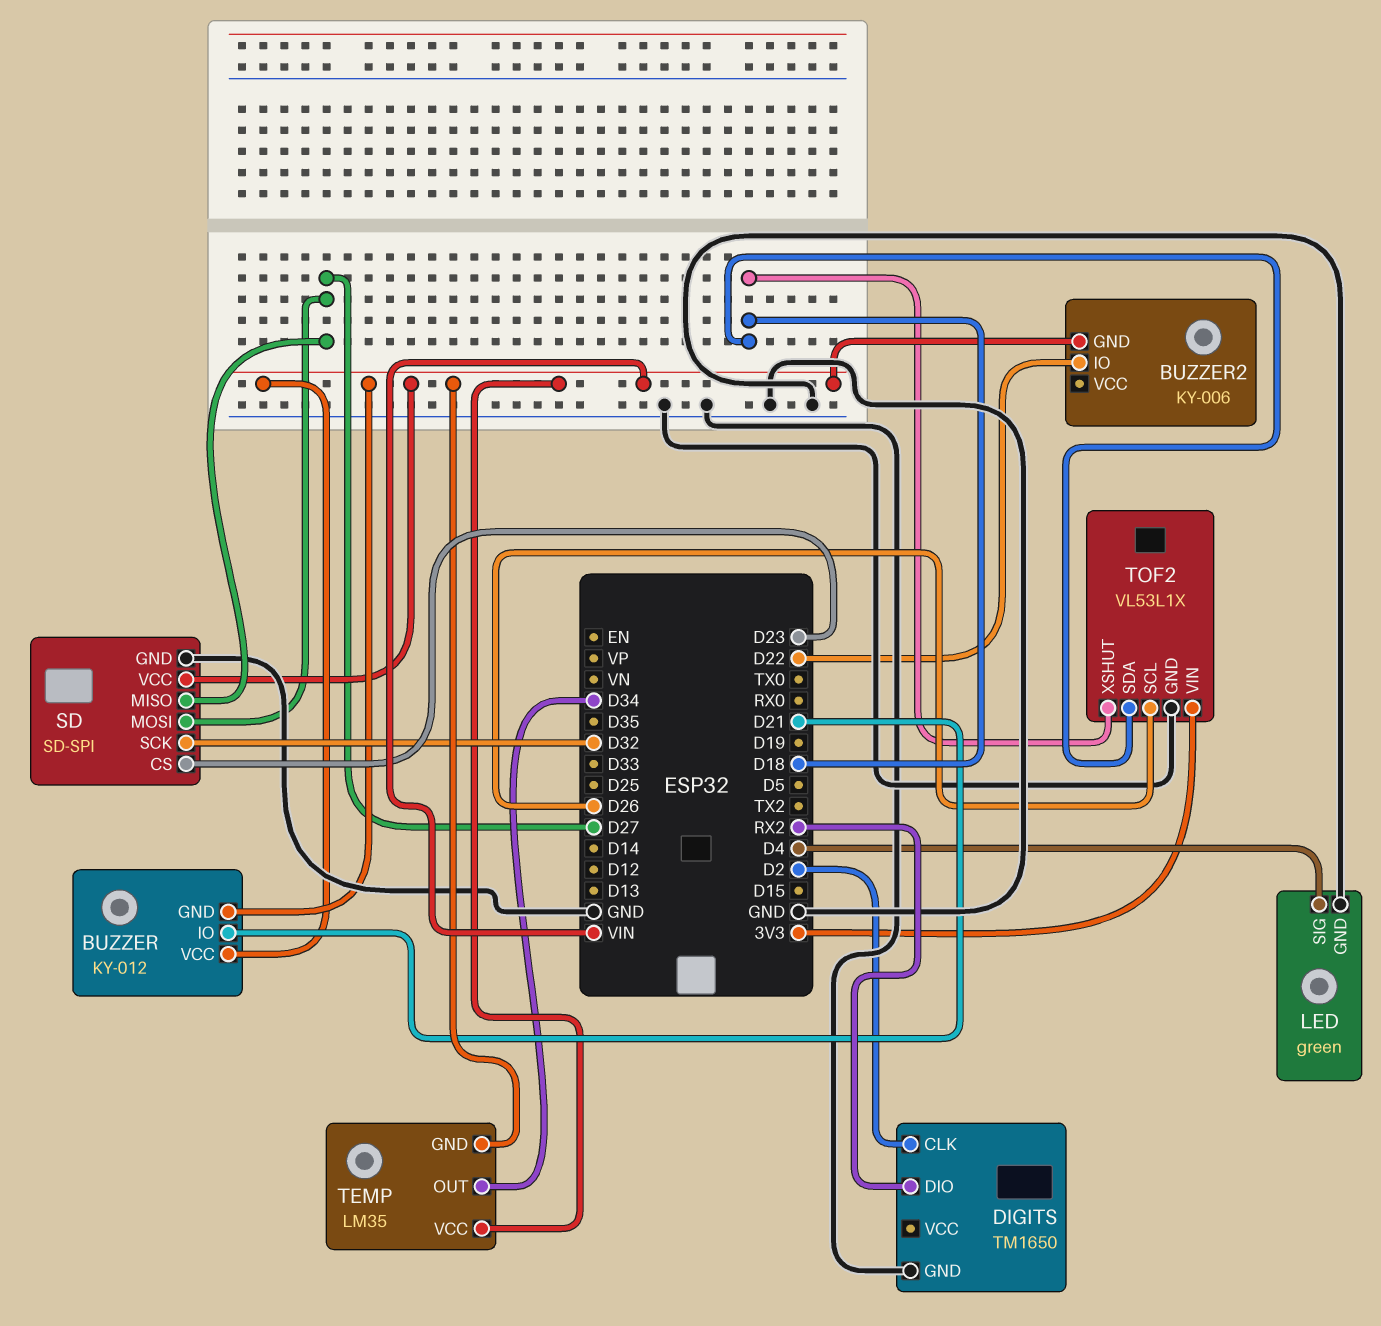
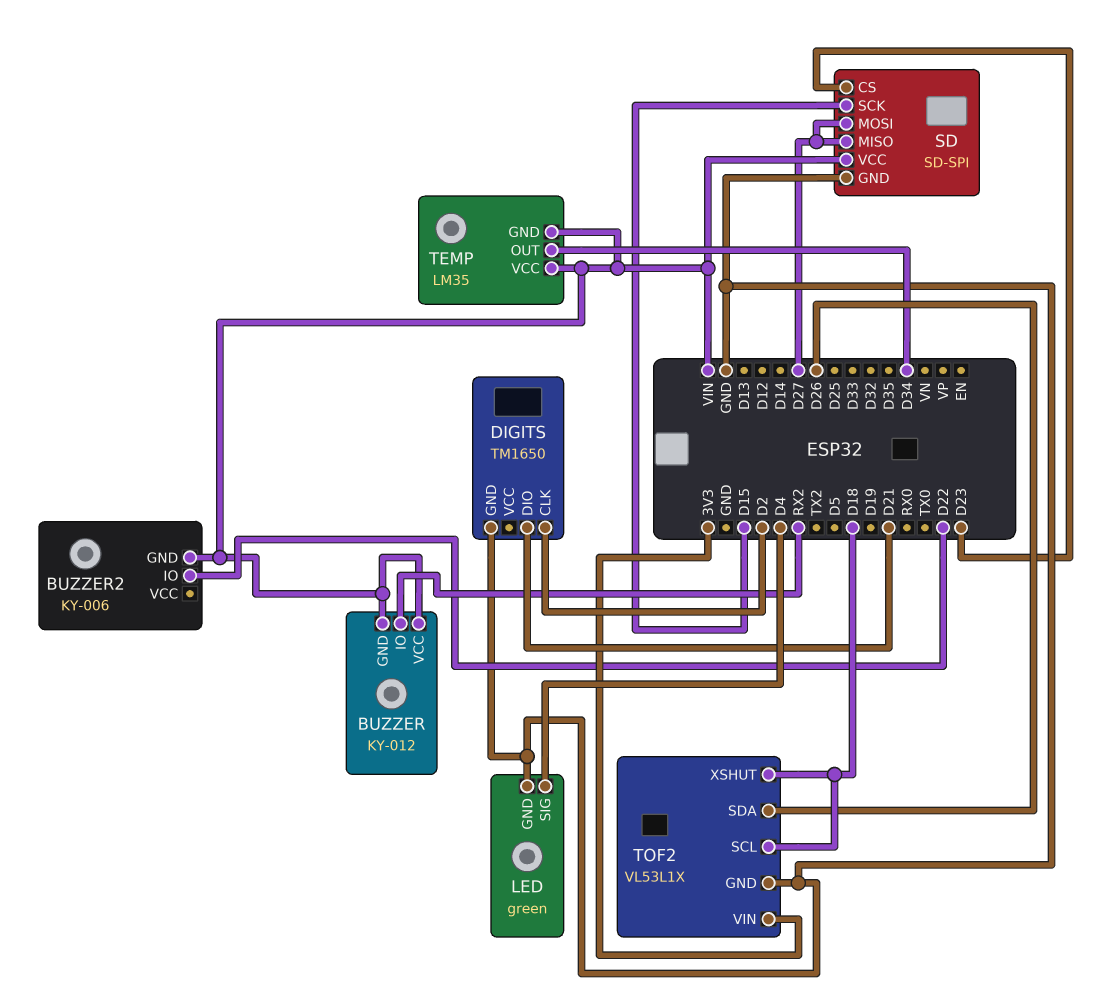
BUZZER pin IO: D21 -> RX2
DIGITS pin DIO: RX2 -> D21
SD pin SCK: D32 -> D15
TOF2 pin SCL: D26 -> D18
TOF2 pin SDA: D18 -> D26

